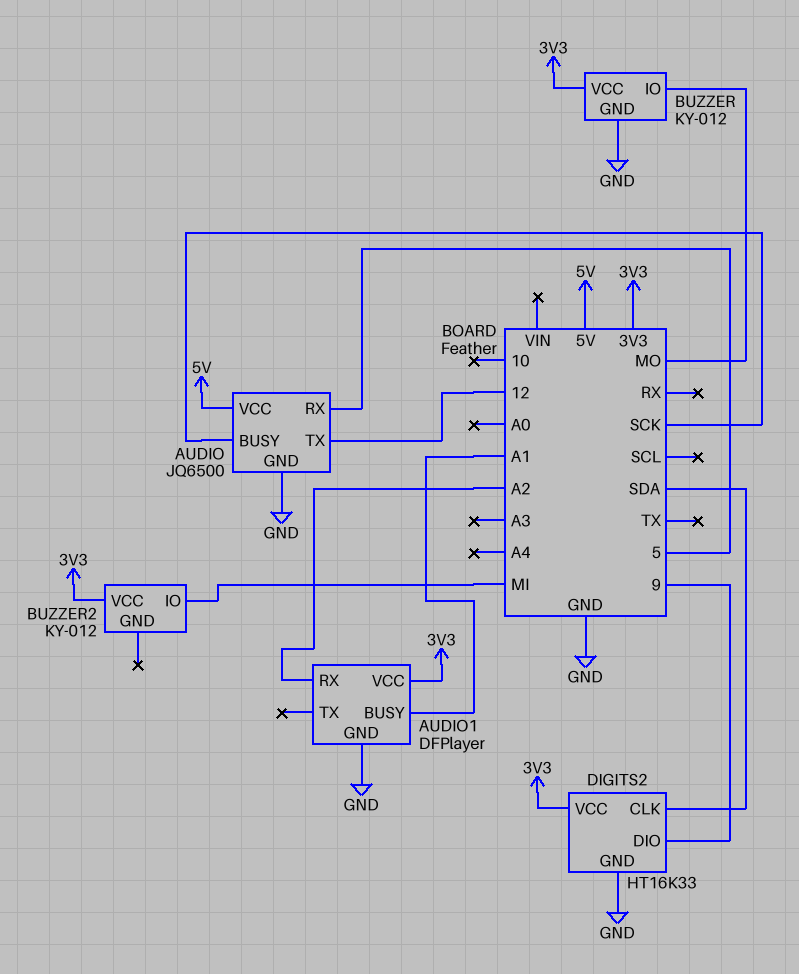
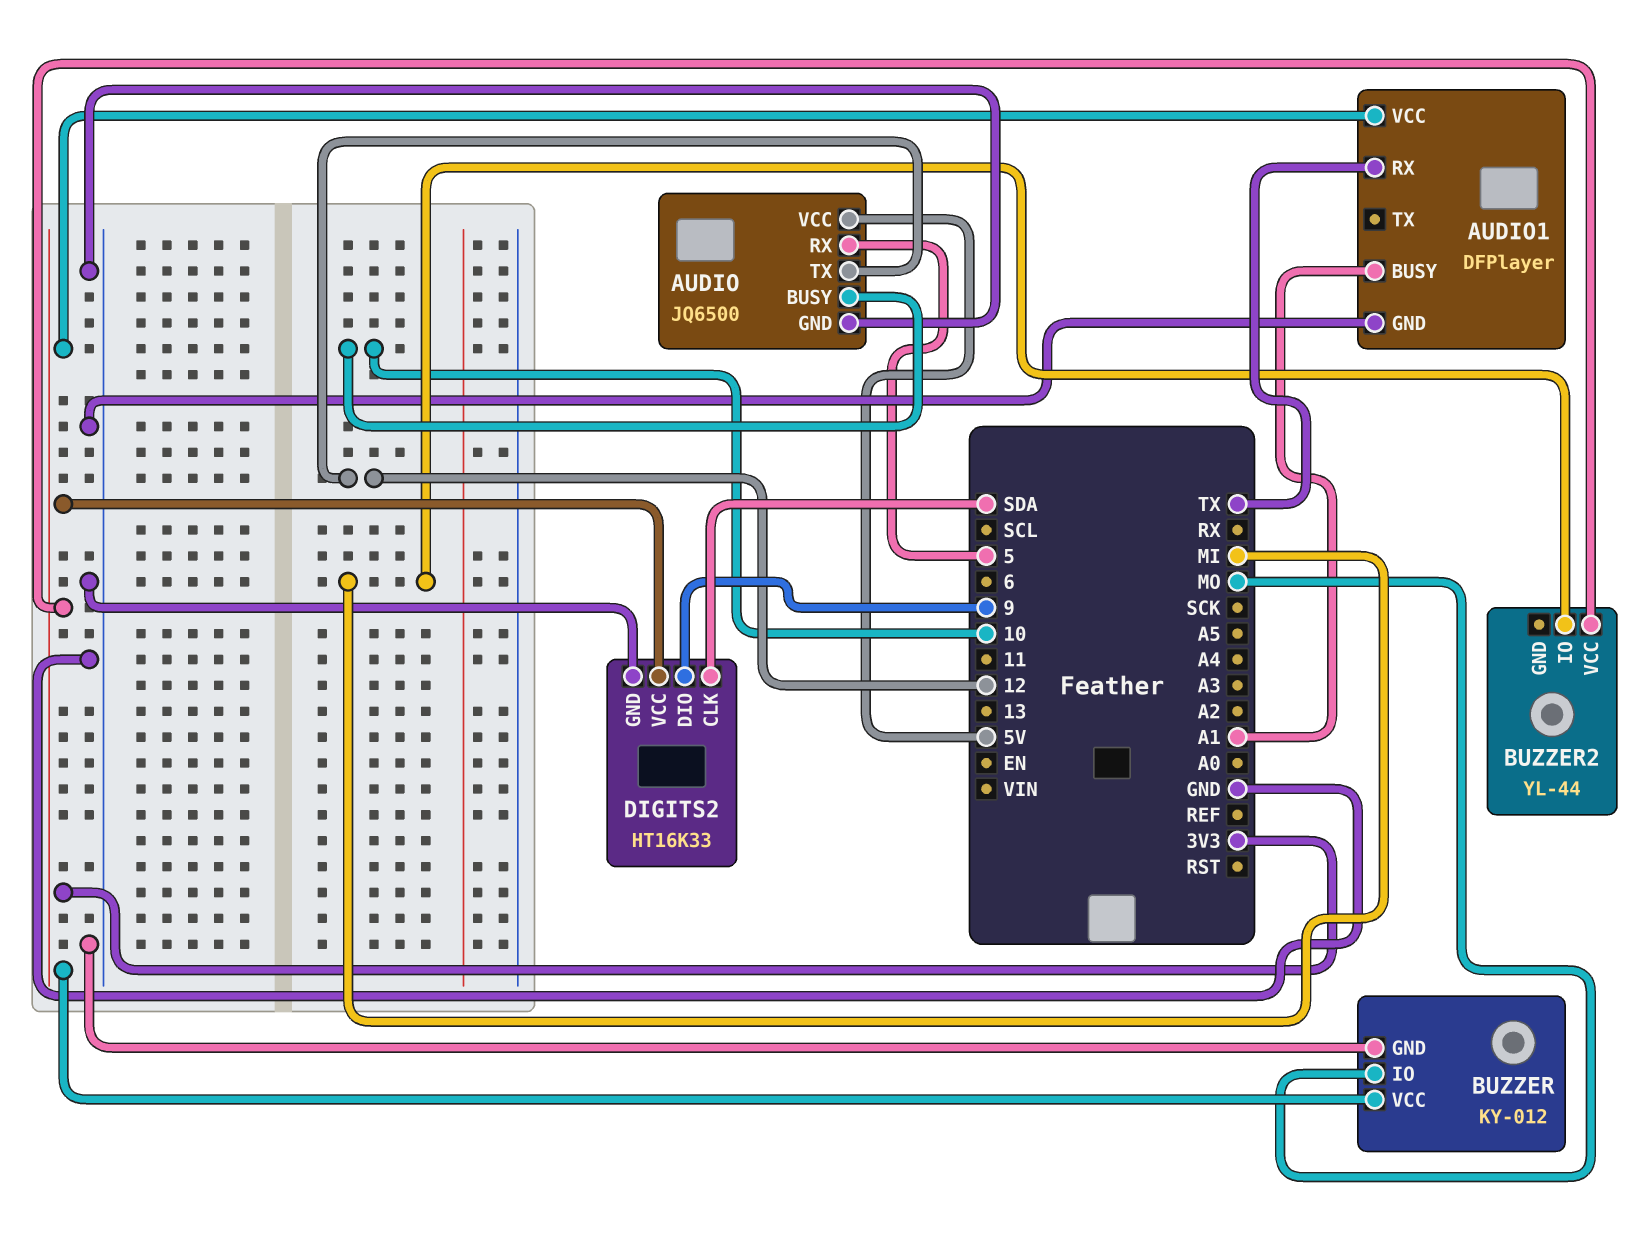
AUDIO pin BUSY: SCK -> 10
AUDIO1 pin RX: A2 -> TX
BUZZER2: KY-012 -> YL-44

